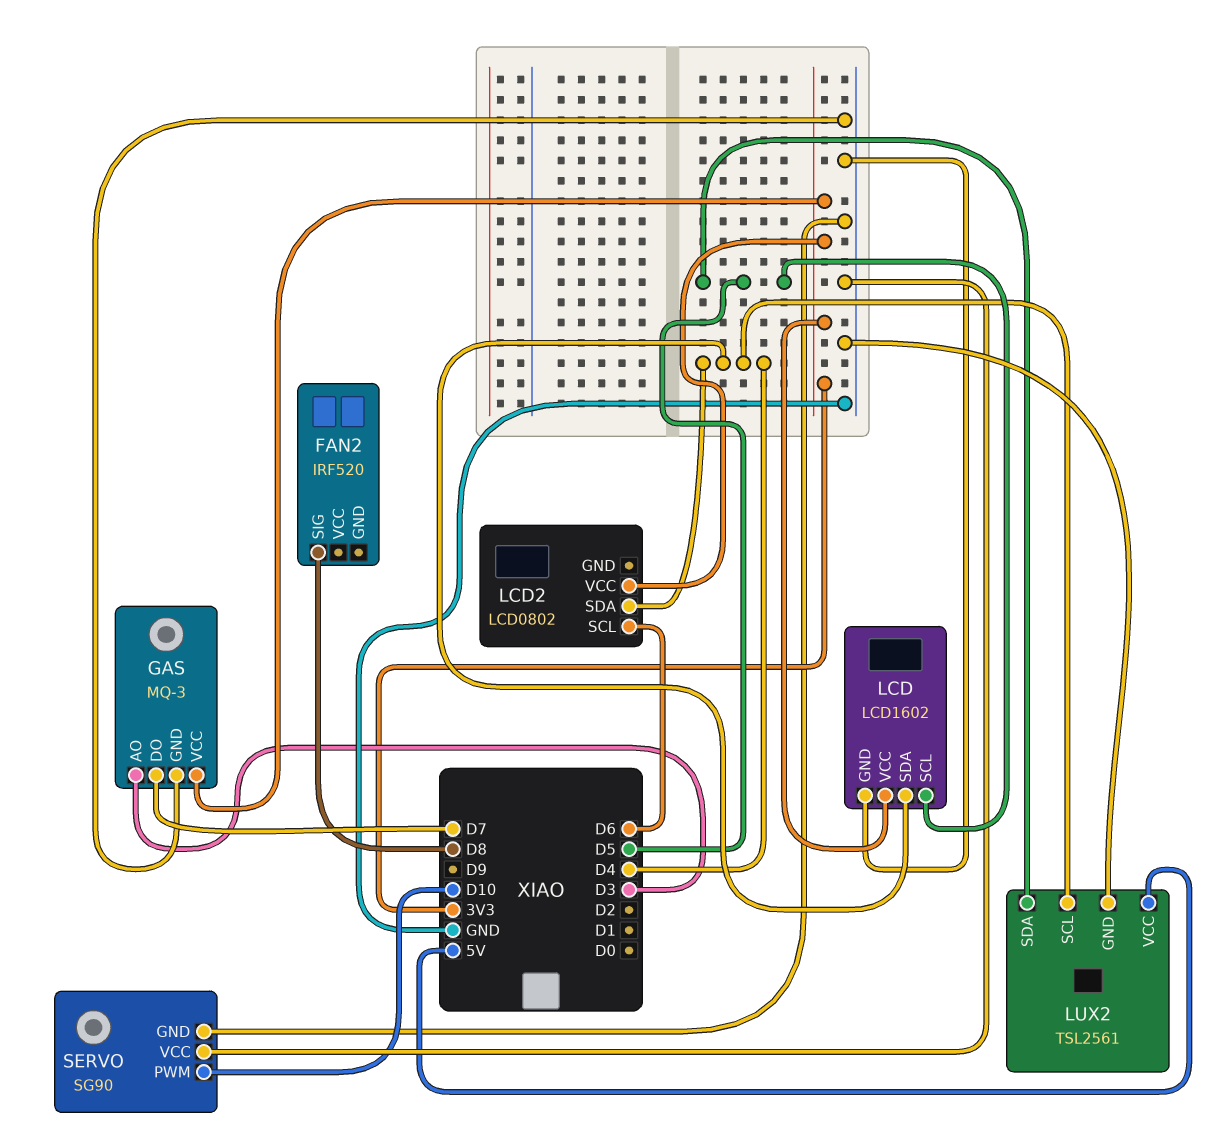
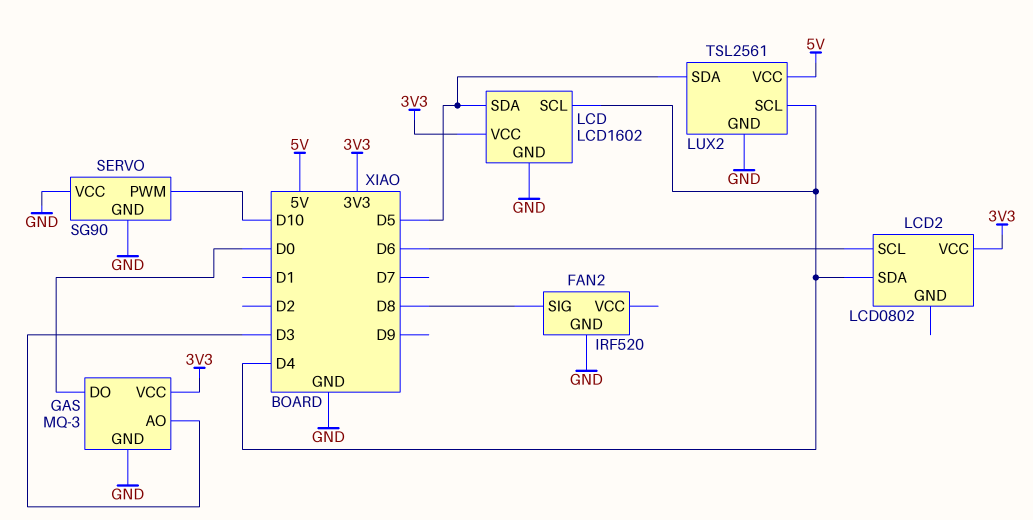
FAN2 pin GND: none -> GND
GAS pin DO: D7 -> D0
LCD pin SCL: D5 -> D4
LCD pin SDA: D4 -> D5

